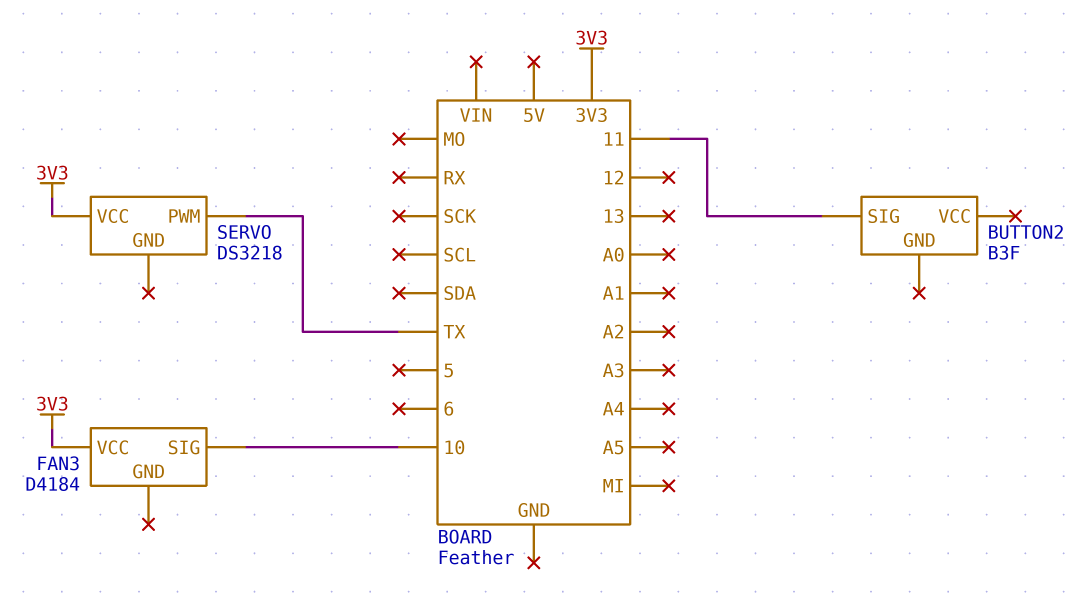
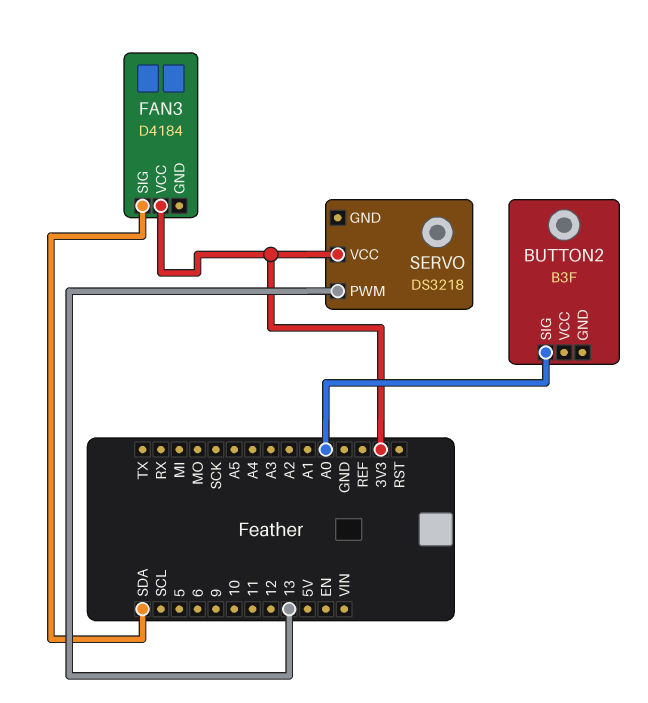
BUTTON2 pin SIG: 11 -> A0
FAN3 pin SIG: 10 -> SDA
SERVO pin PWM: TX -> 13

